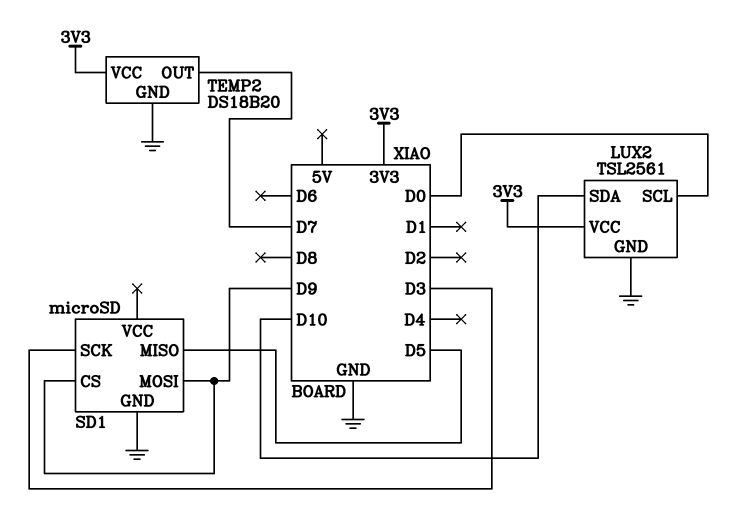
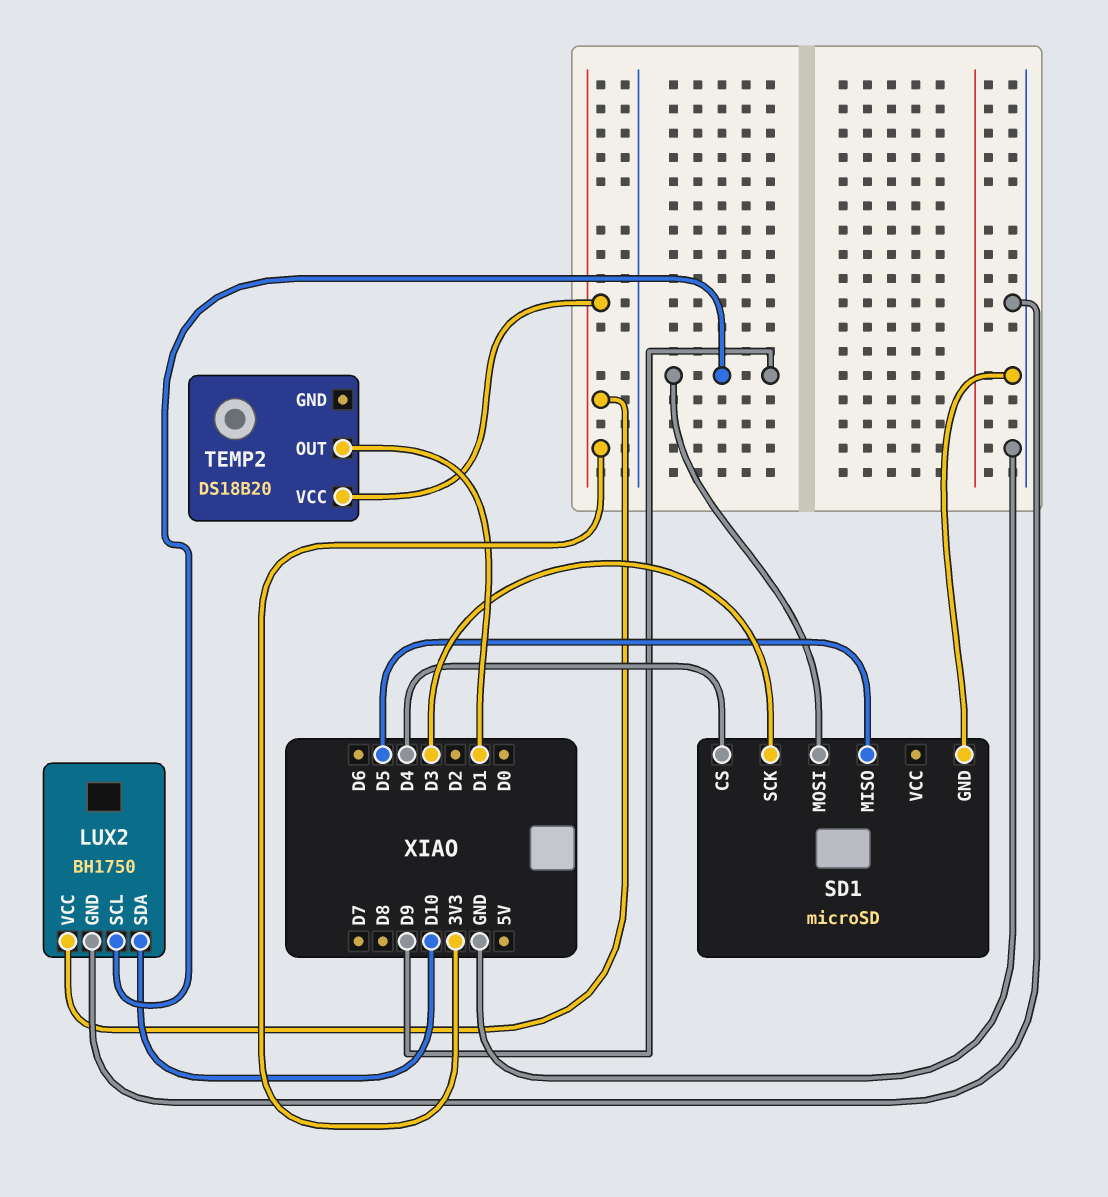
LUX2: TSL2561 -> BH1750
LUX2 pin SCL: D0 -> D9
SD1 pin CS: D9 -> D4
TEMP2 pin GND: GND -> none
TEMP2 pin OUT: D7 -> D1

